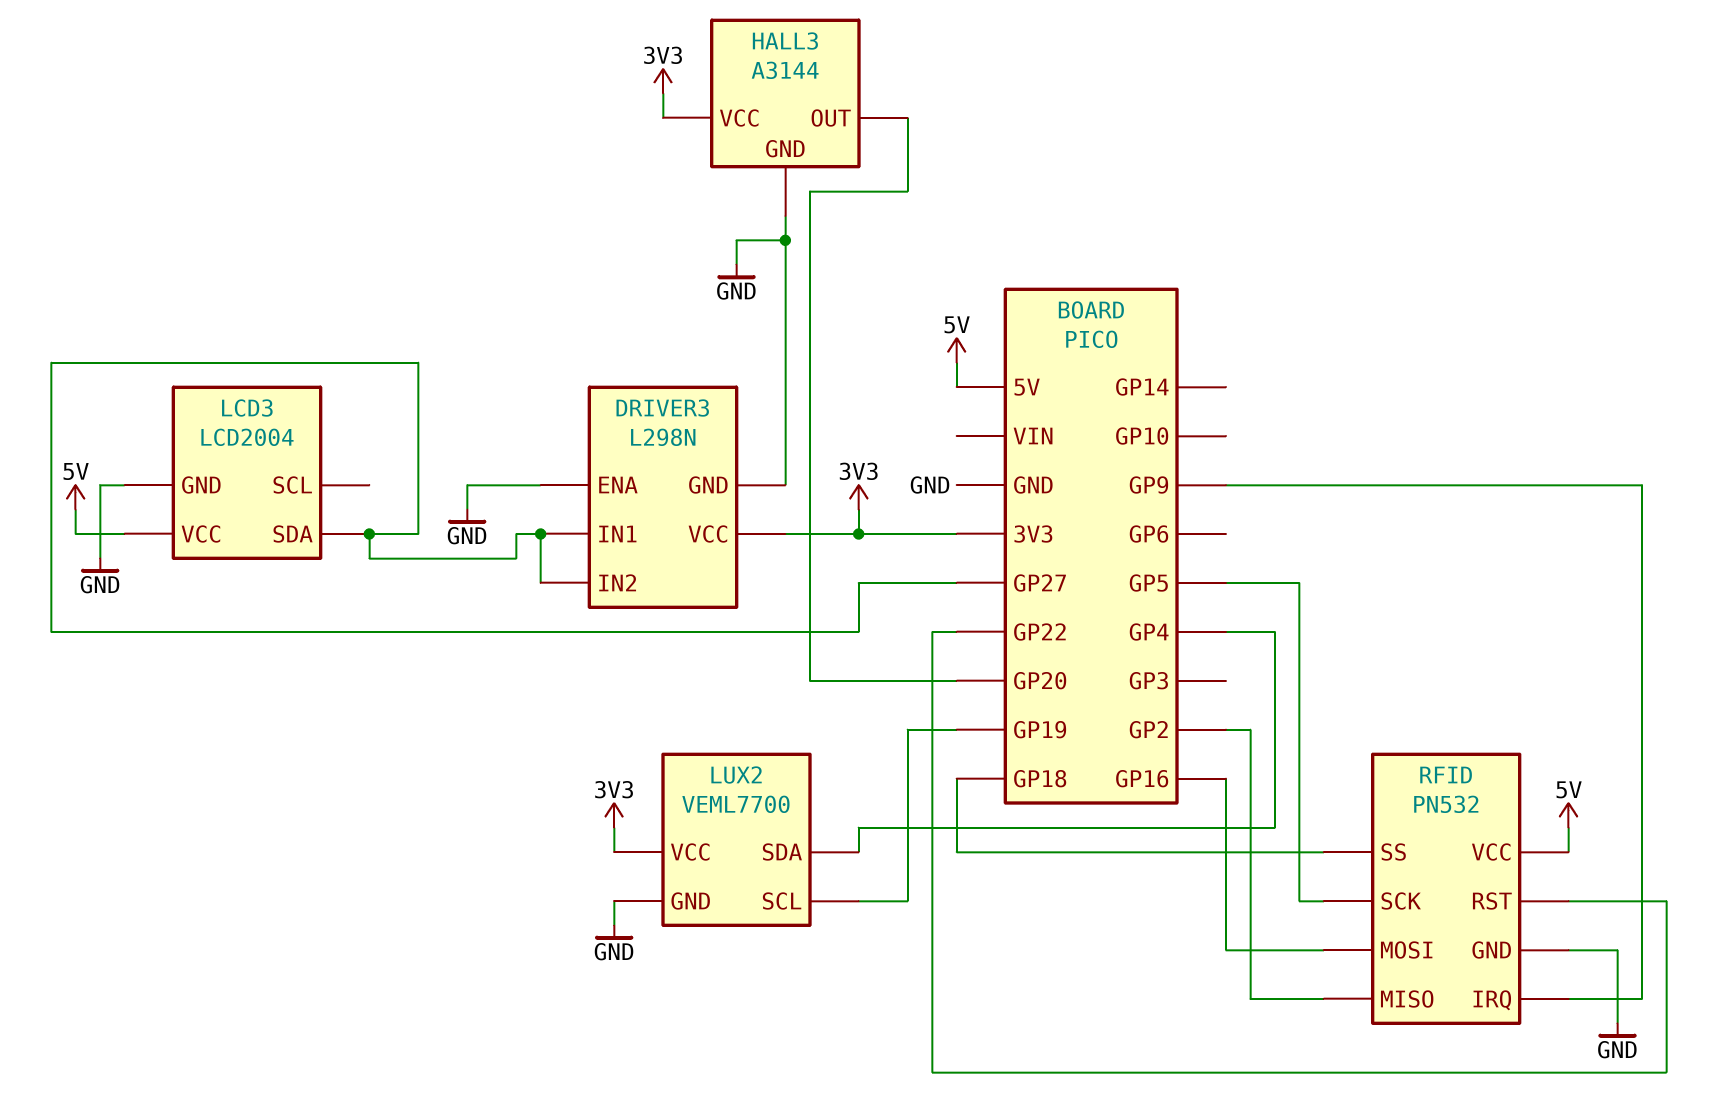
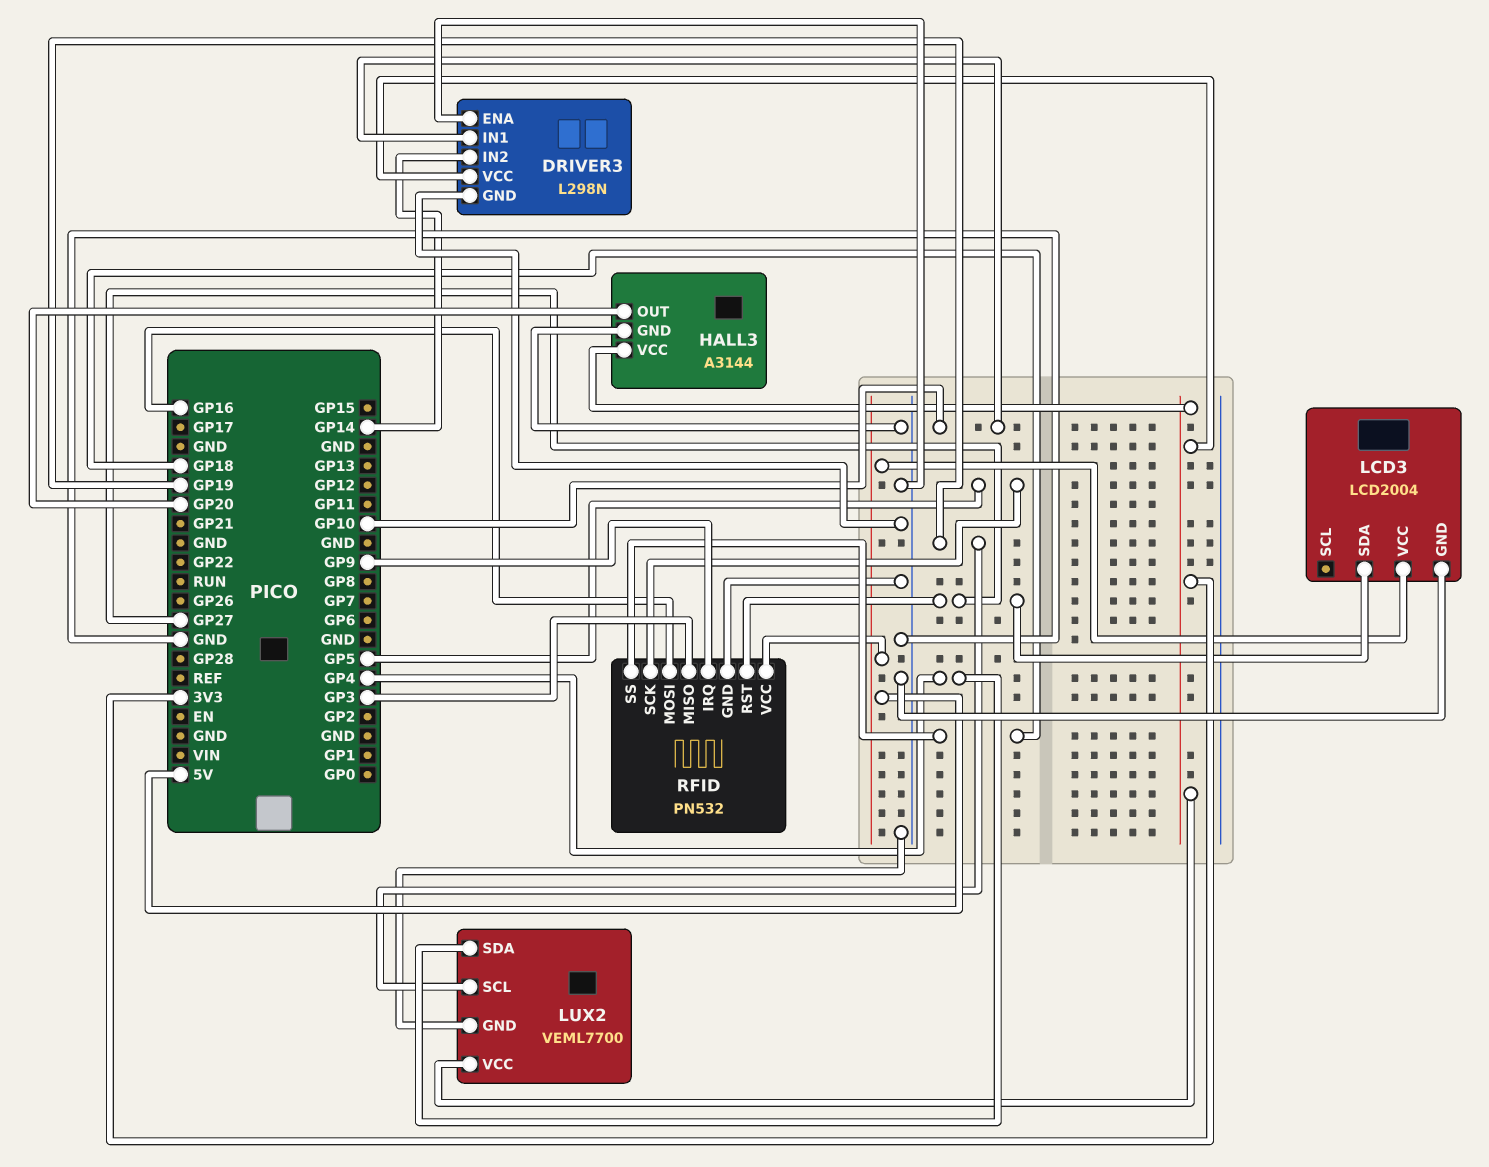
DRIVER3 pin IN1: GP27 -> GP10
DRIVER3 pin IN2: GP27 -> GP14
RFID pin MISO: GP2 -> GP3
RFID pin RST: GP22 -> GP27

